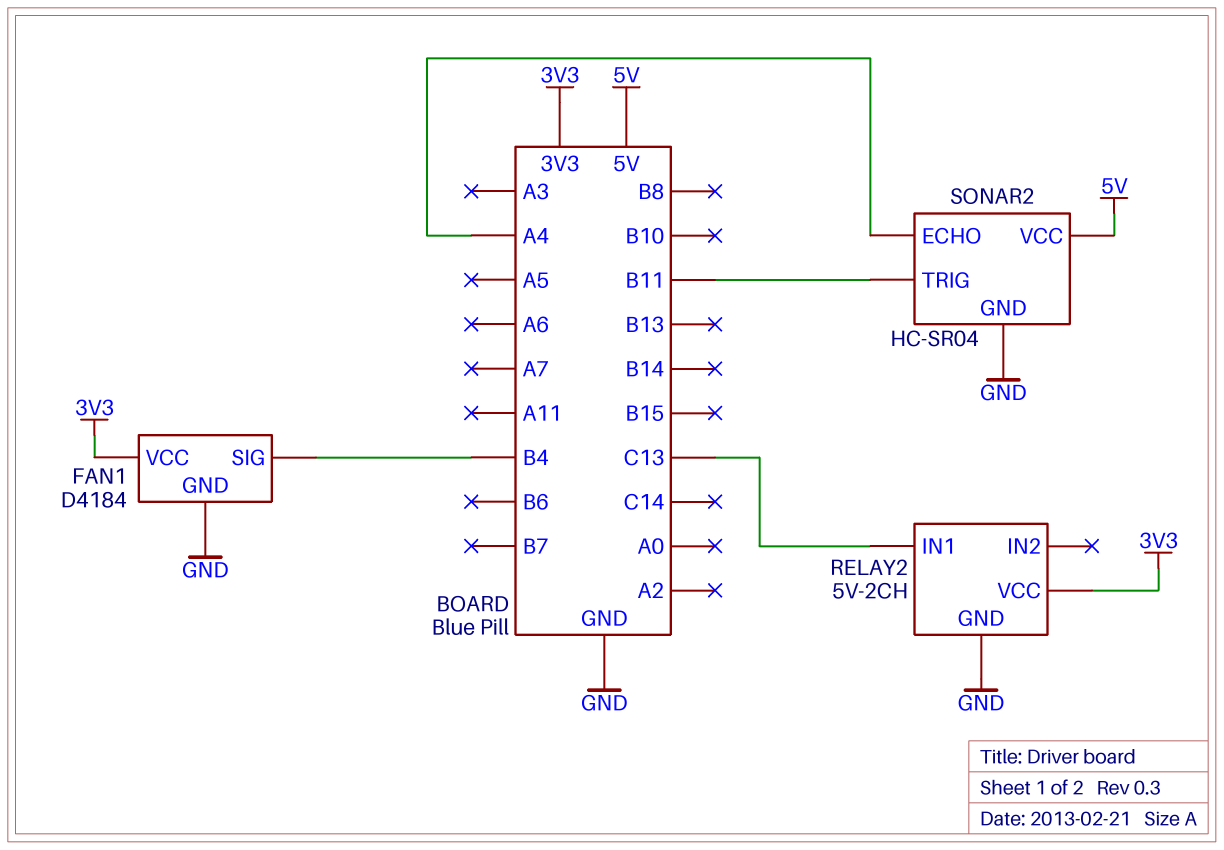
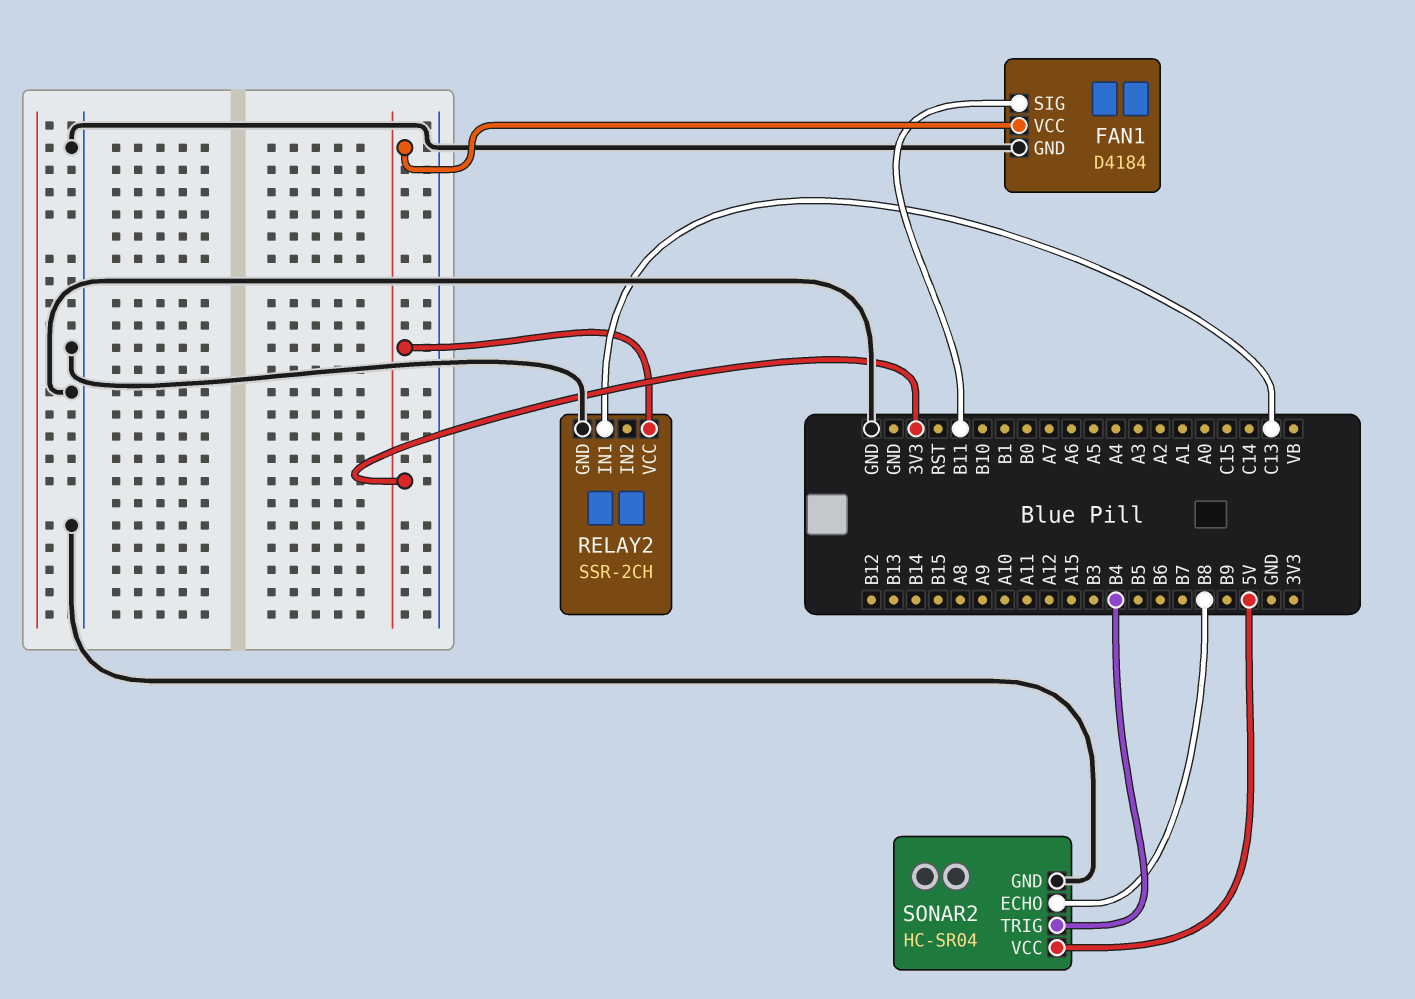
FAN1 pin SIG: B4 -> B11
RELAY2: 5V-2CH -> SSR-2CH
SONAR2 pin ECHO: A4 -> B8
SONAR2 pin TRIG: B11 -> B4

